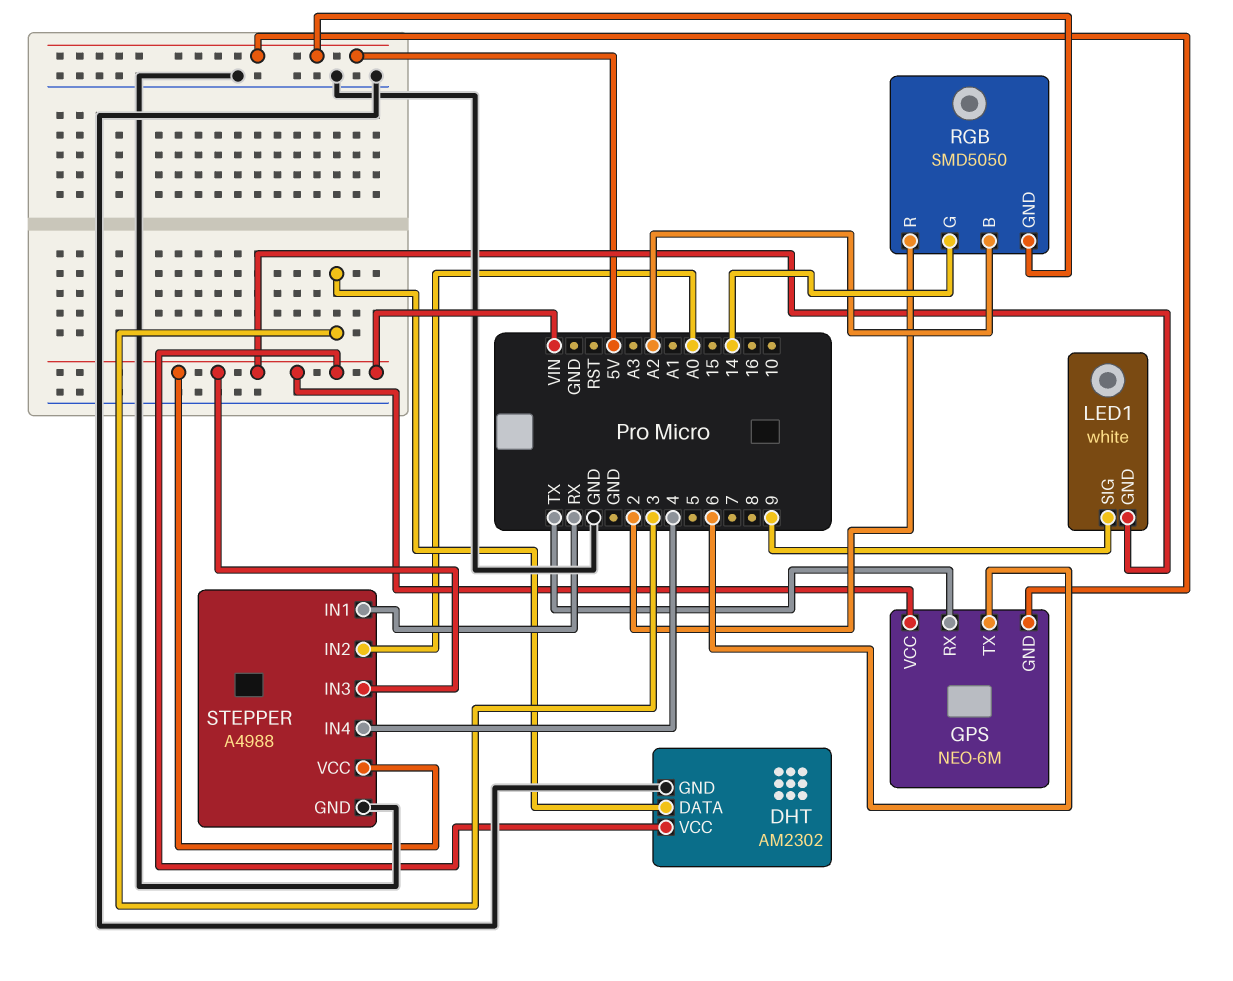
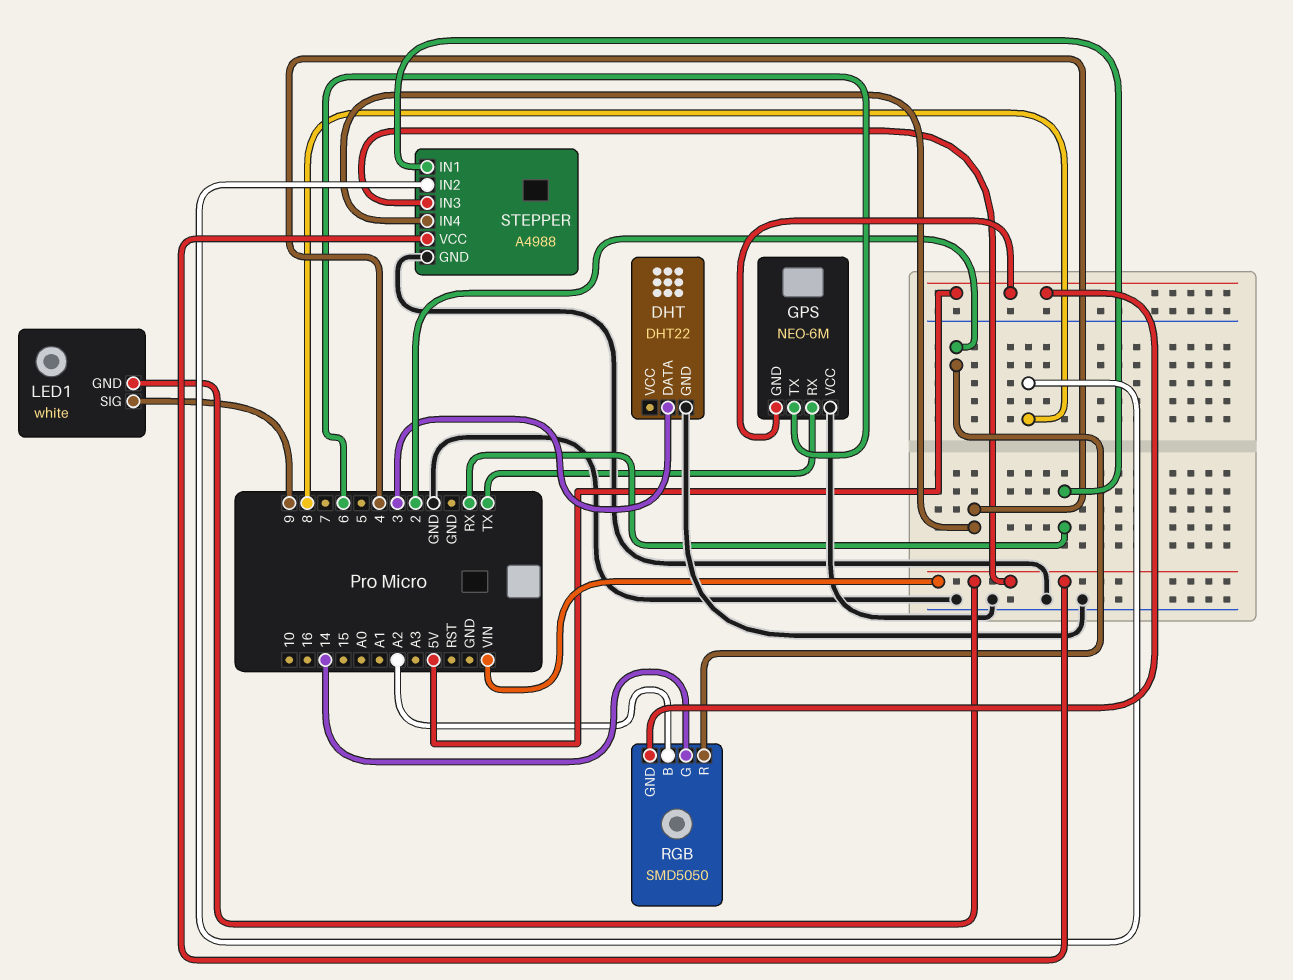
DHT: AM2302 -> DHT22
DHT pin VCC: VIN -> none
GPS pin VCC: VIN -> GND
STEPPER pin IN2: A0 -> 8

